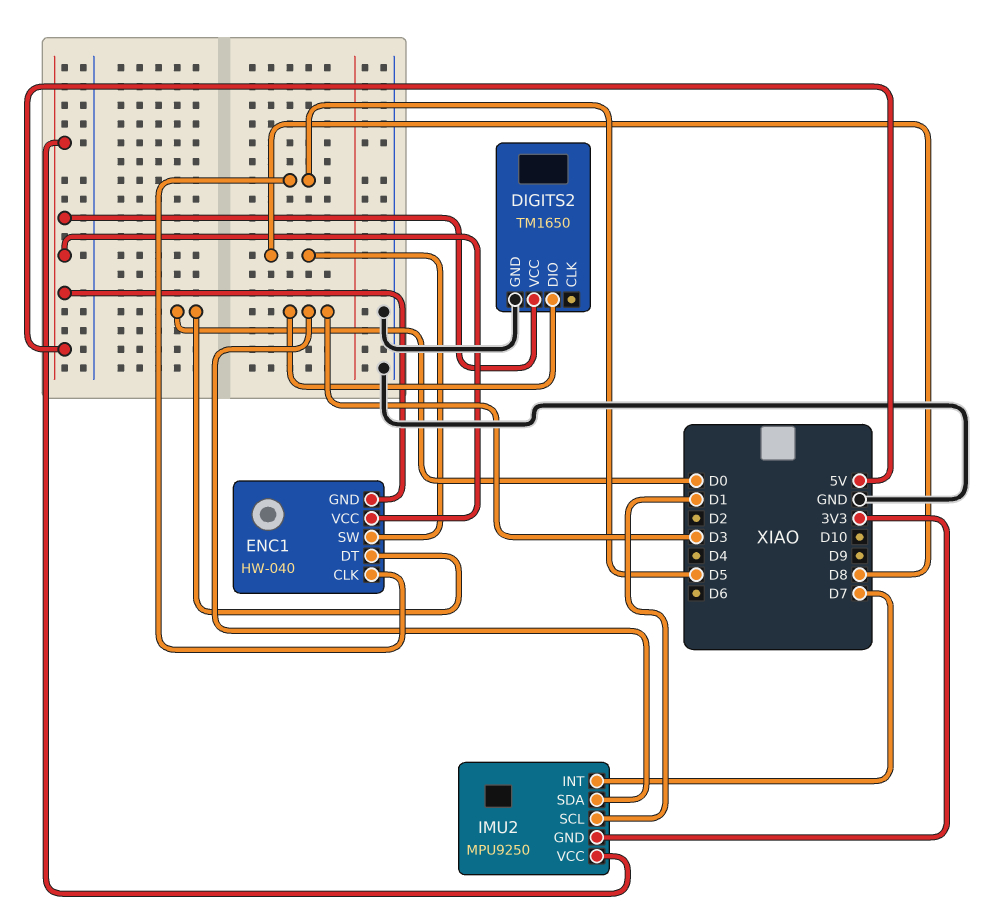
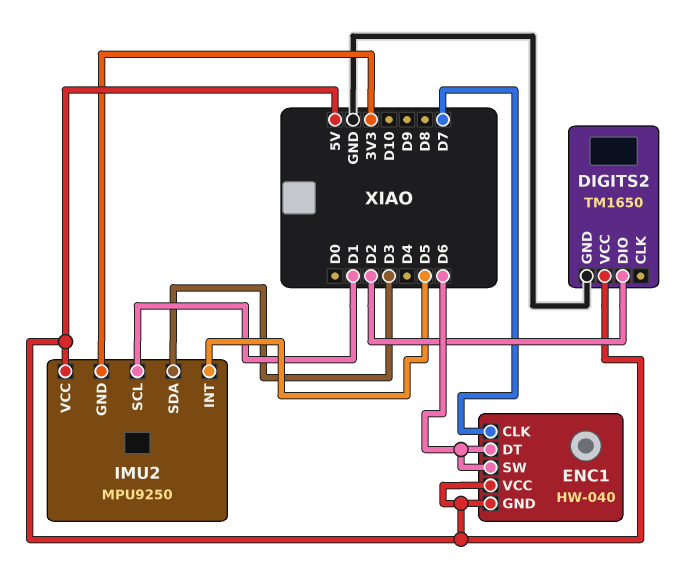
DIGITS2 pin DIO: D3 -> D2
ENC1 pin CLK: D5 -> D7
ENC1 pin DT: D0 -> D6
ENC1 pin SW: D8 -> D6
IMU2 pin INT: D7 -> D5

